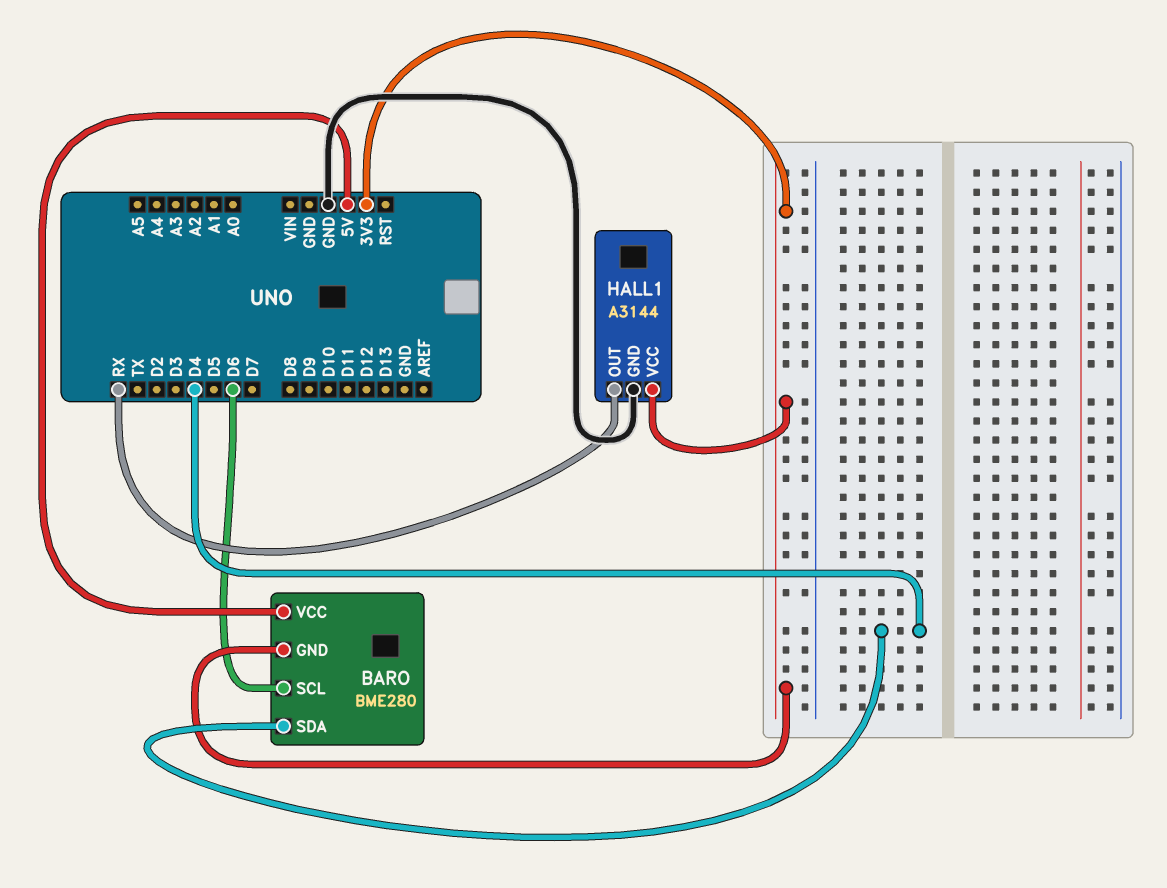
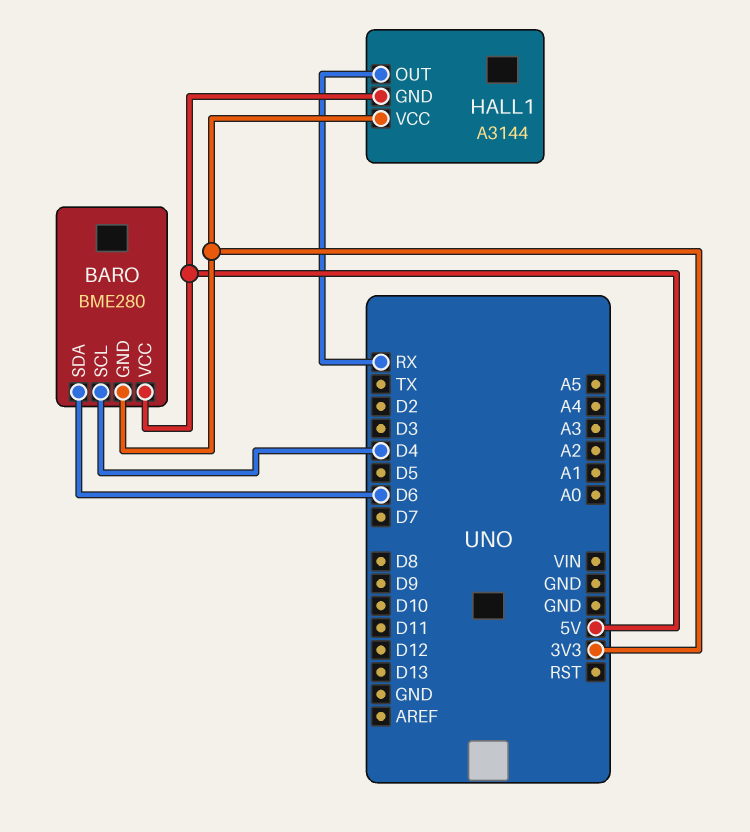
BARO pin SCL: D6 -> D4
BARO pin SDA: D4 -> D6
HALL1 pin GND: GND -> 5V

